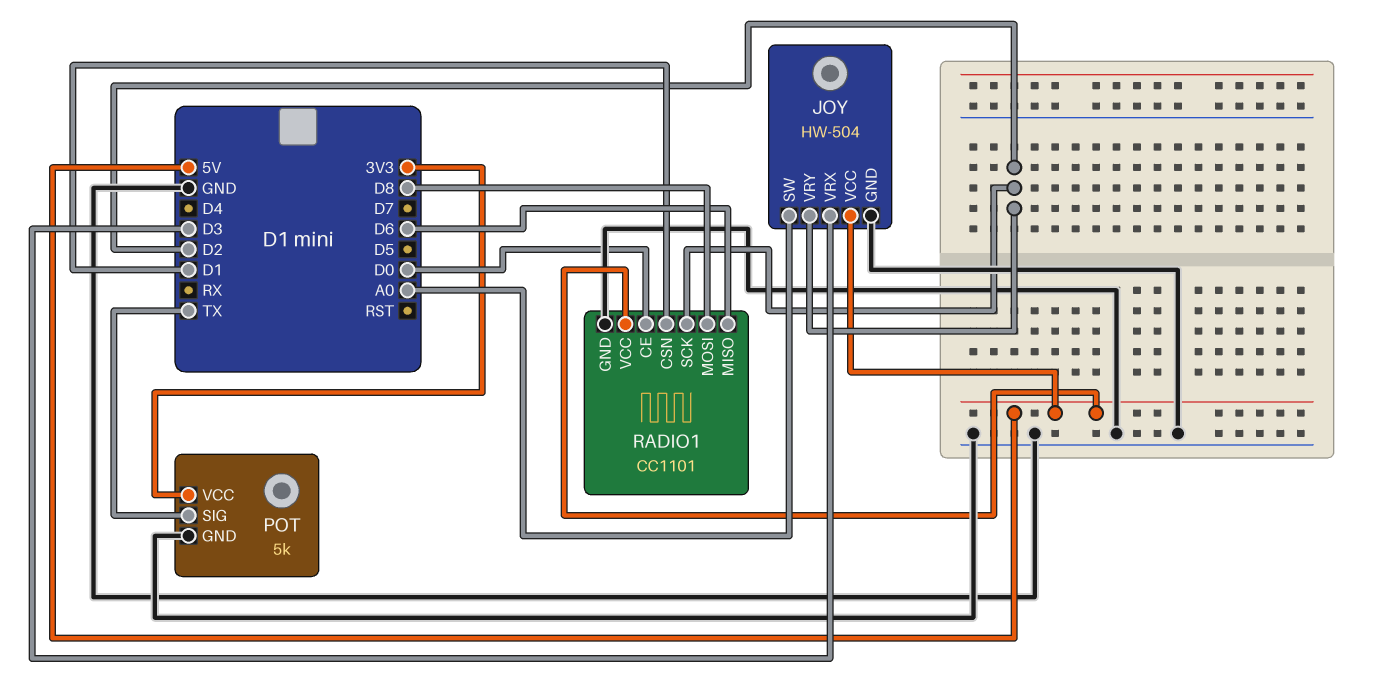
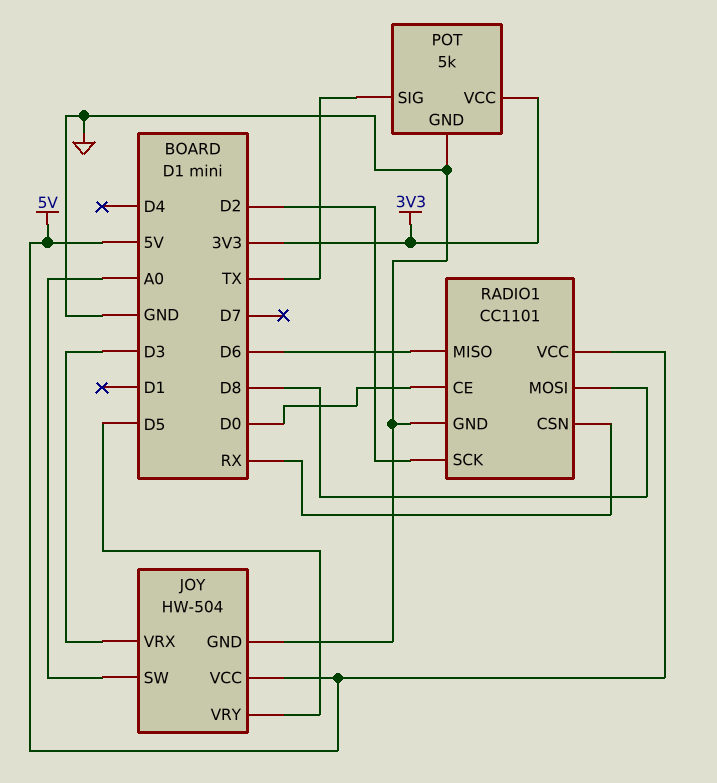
JOY pin VRY: D2 -> D5
RADIO1 pin CSN: D1 -> RX

